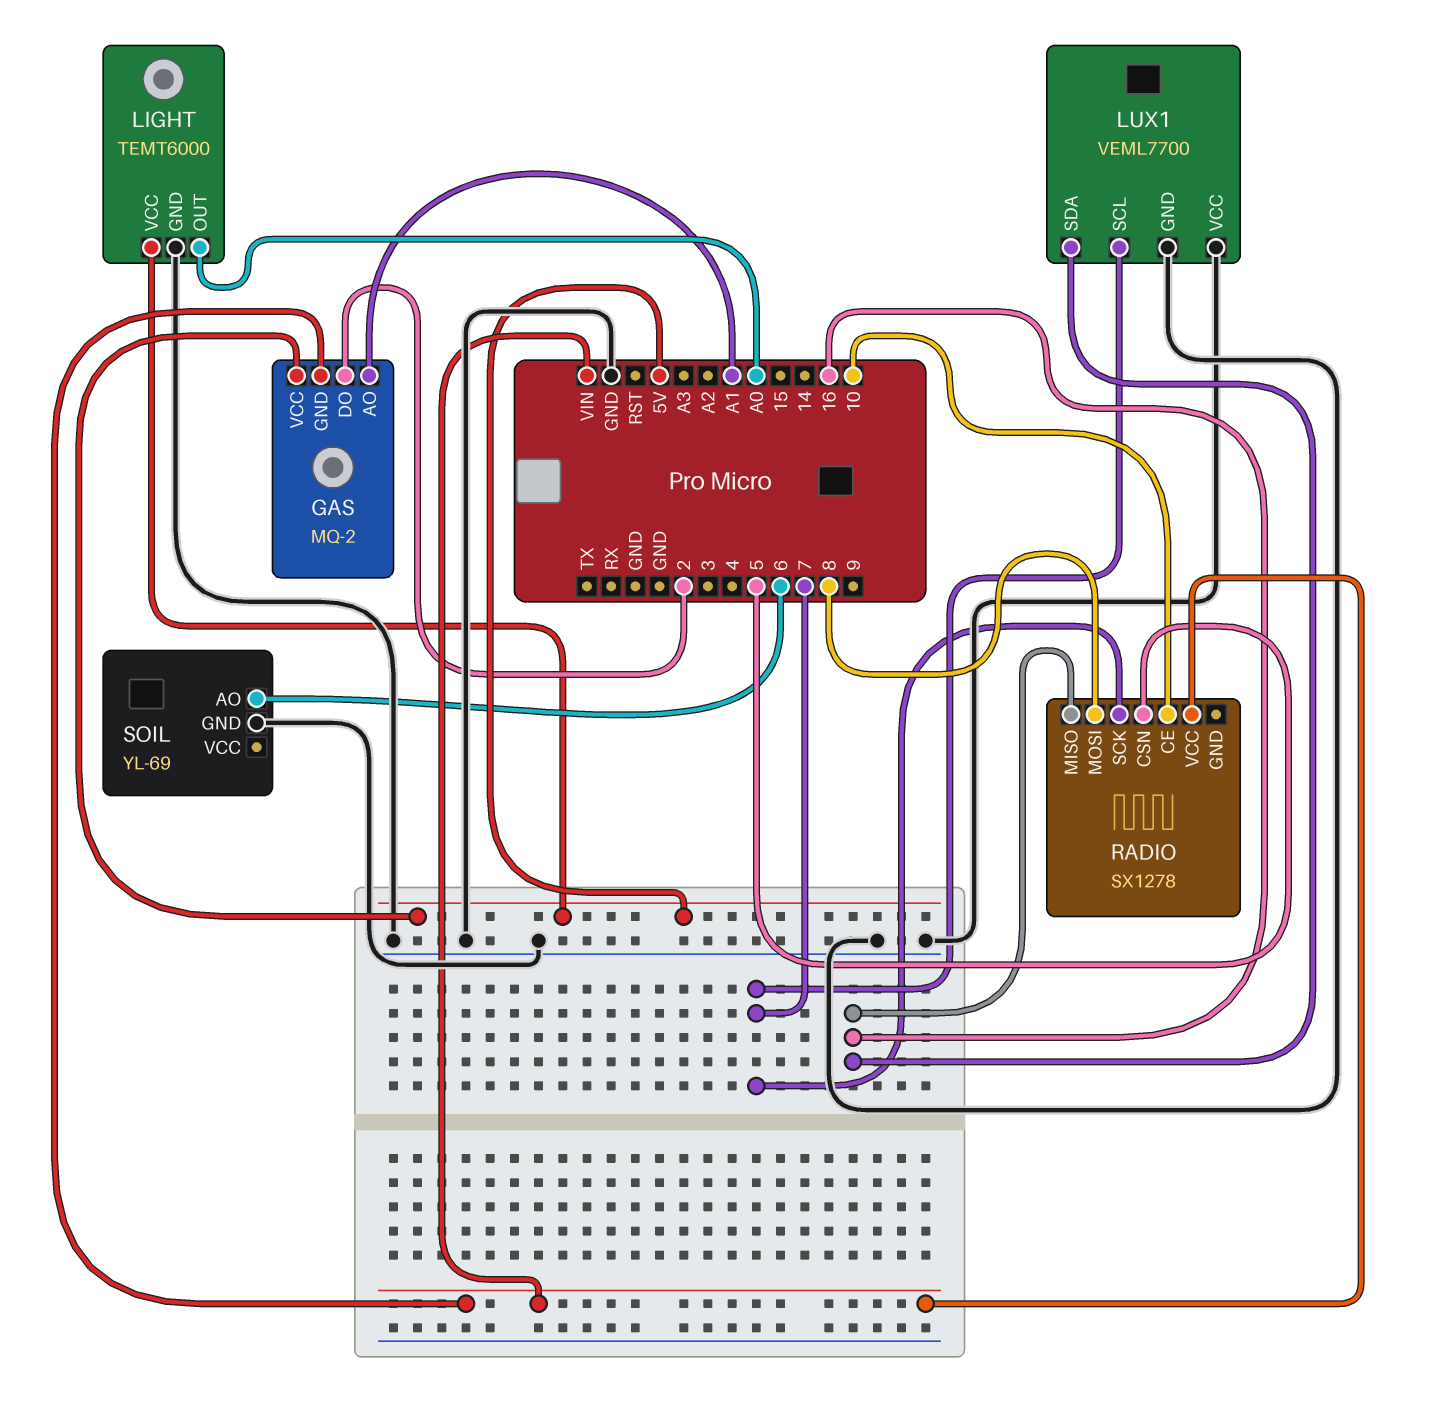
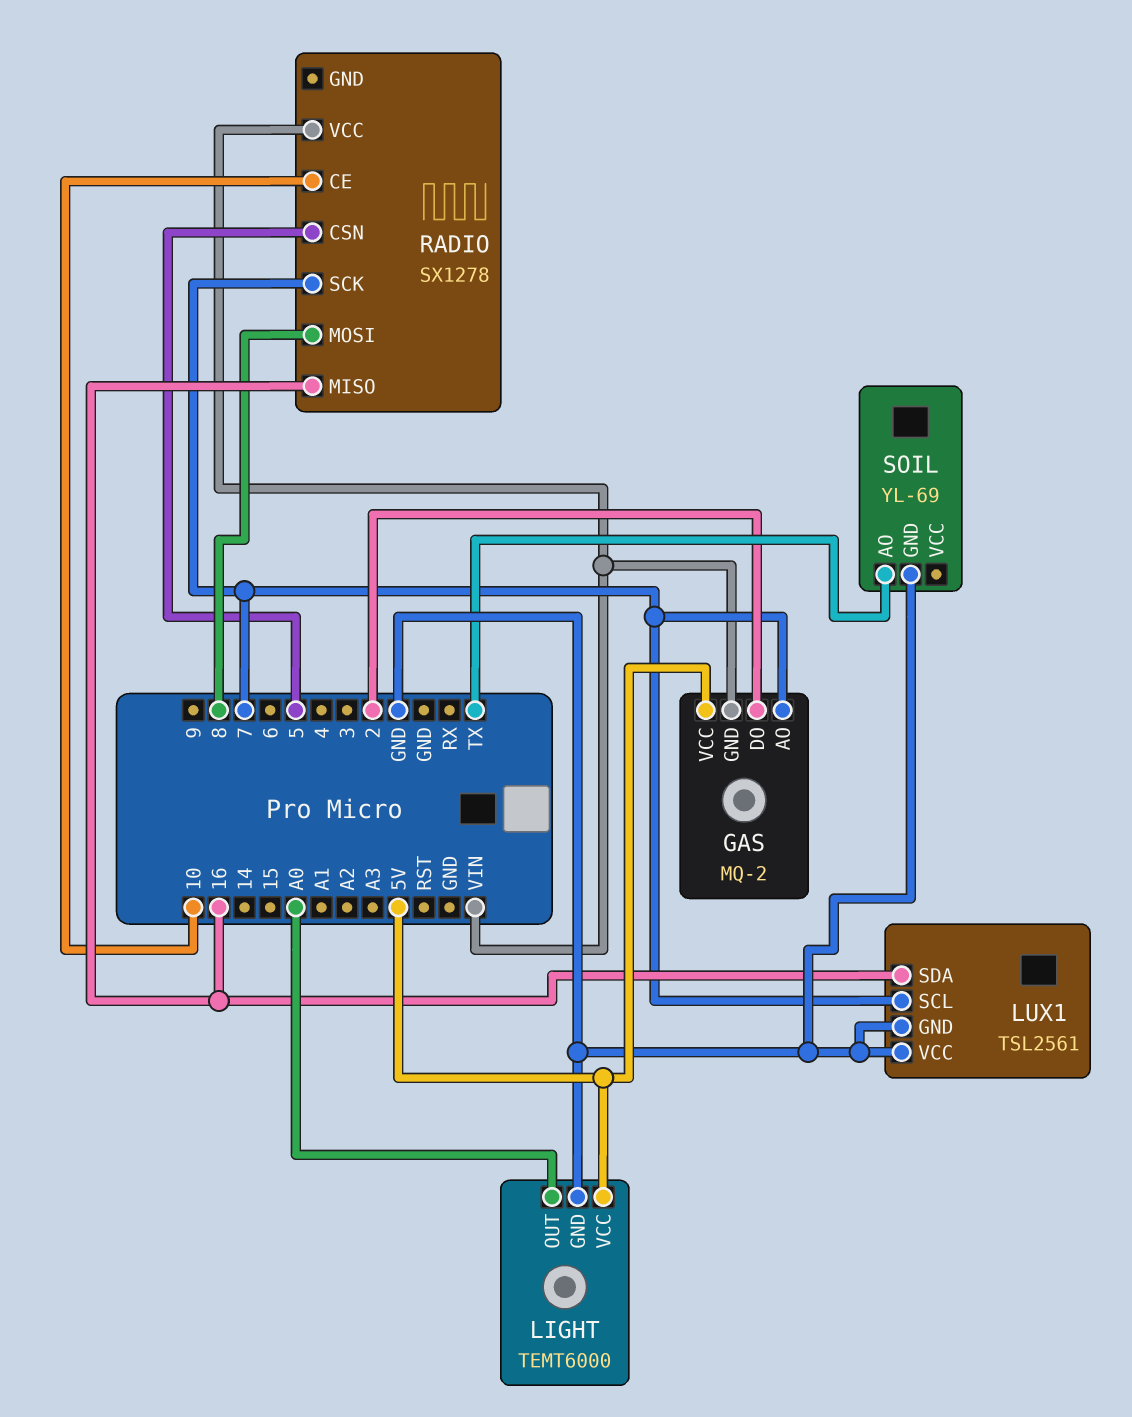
GAS pin AO: A1 -> 7
LUX1: VEML7700 -> TSL2561
SOIL pin AO: 6 -> TX

